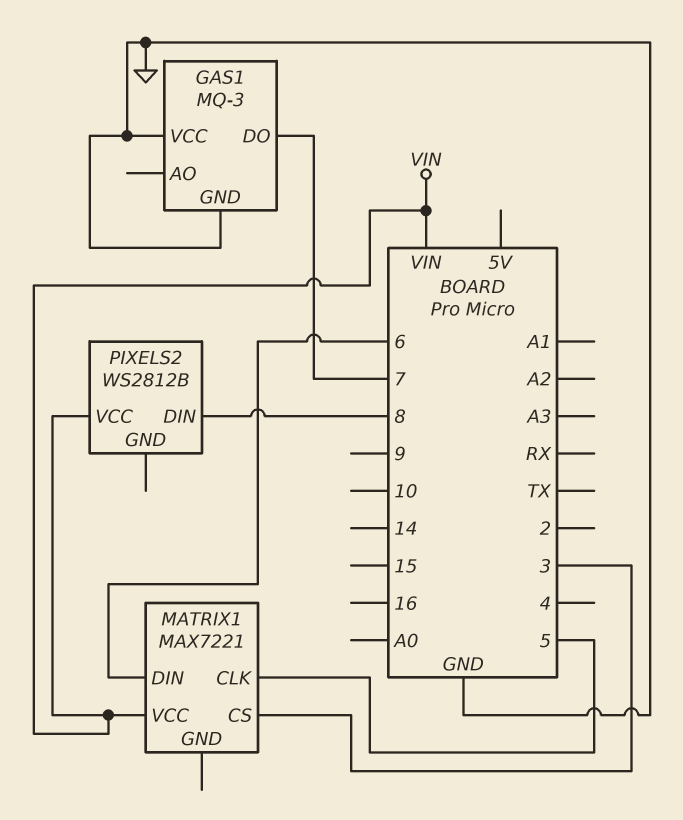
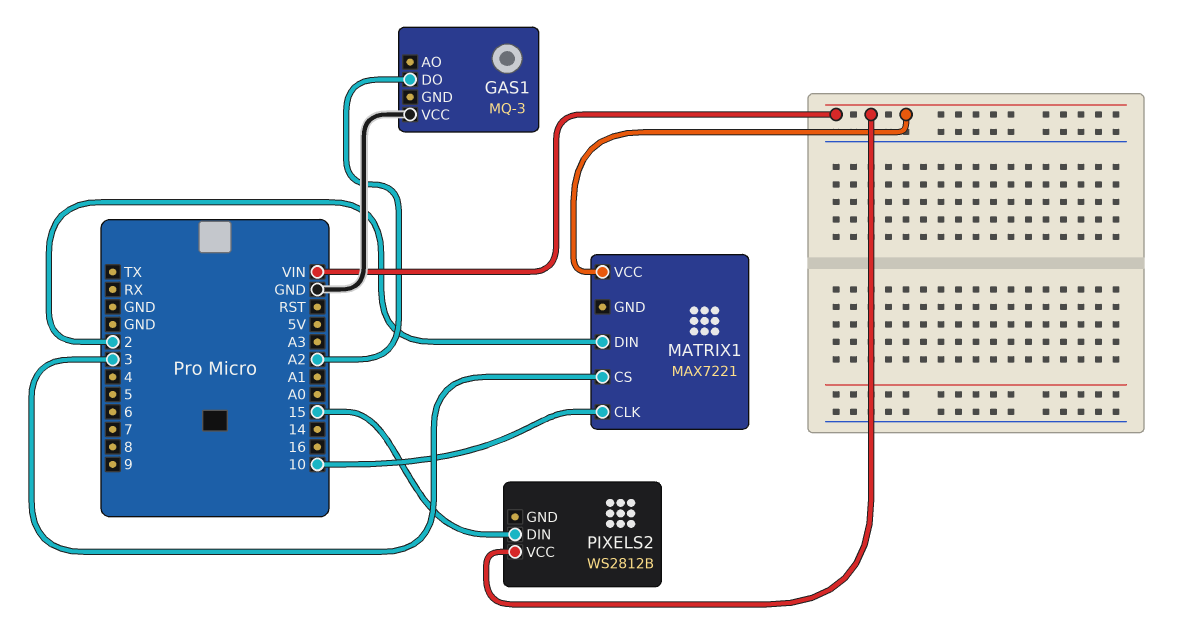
GAS1 pin DO: 7 -> A2
GAS1 pin GND: GND -> none
MATRIX1 pin CLK: 5 -> 10
MATRIX1 pin DIN: 6 -> 2
PIXELS2 pin DIN: 8 -> 15

